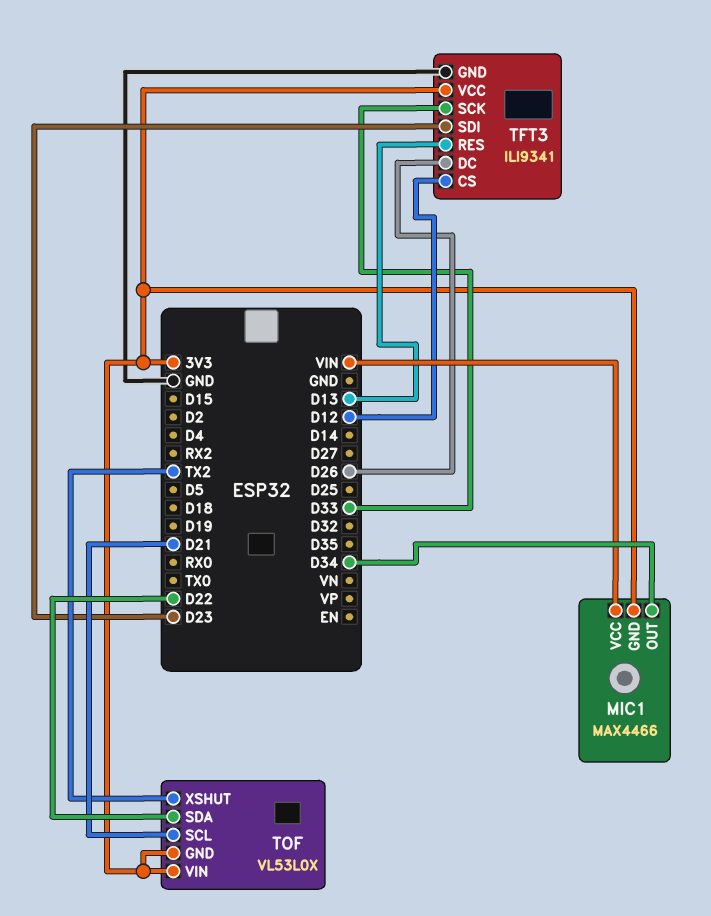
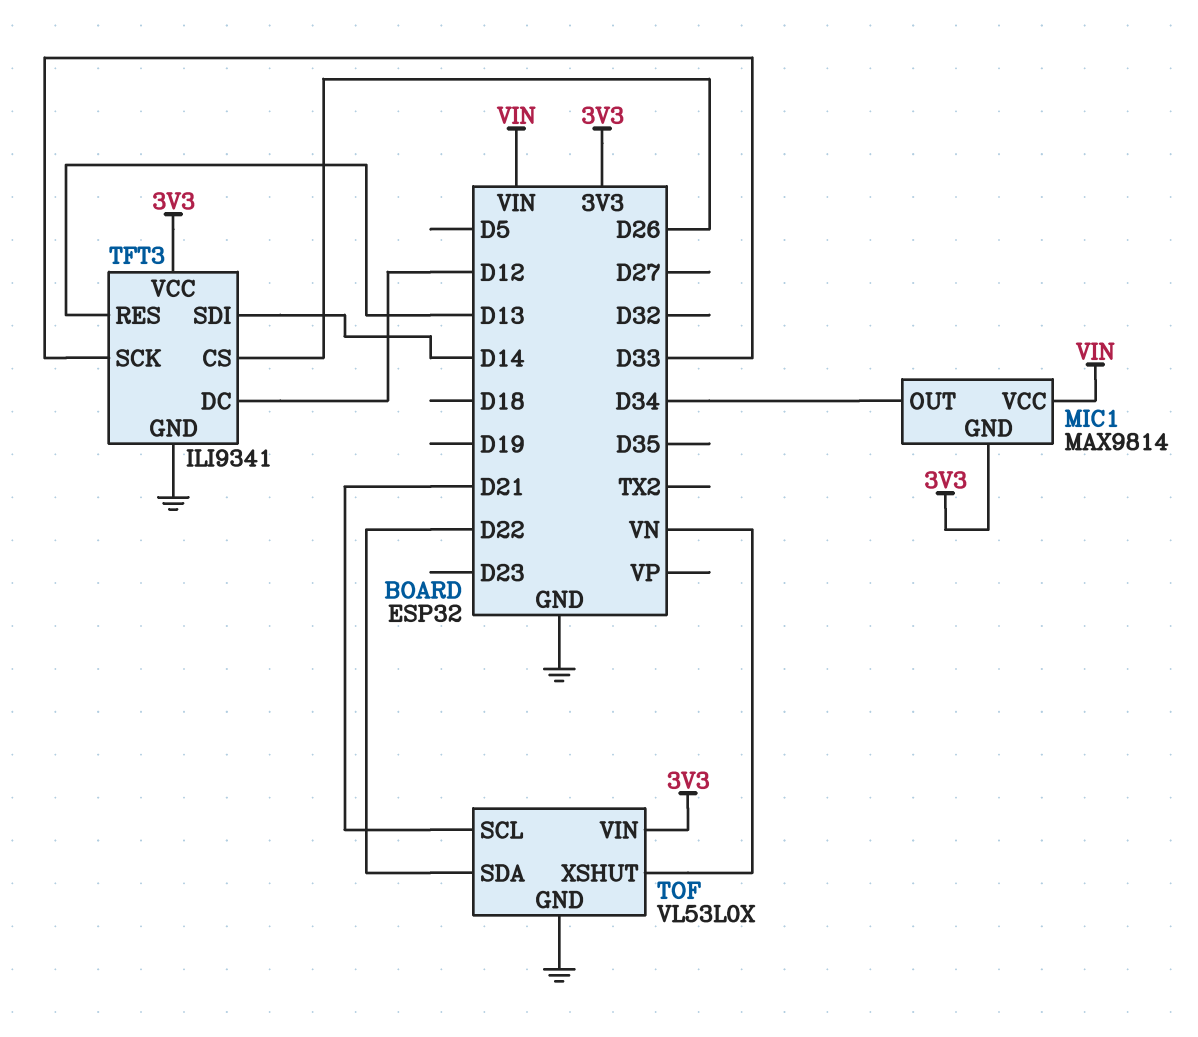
MIC1: MAX4466 -> MAX9814
TFT3 pin CS: D12 -> D26
TFT3 pin DC: D26 -> D12
TFT3 pin SDI: D23 -> D14
TOF pin GND: 3V3 -> GND
TOF pin XSHUT: TX2 -> VN

